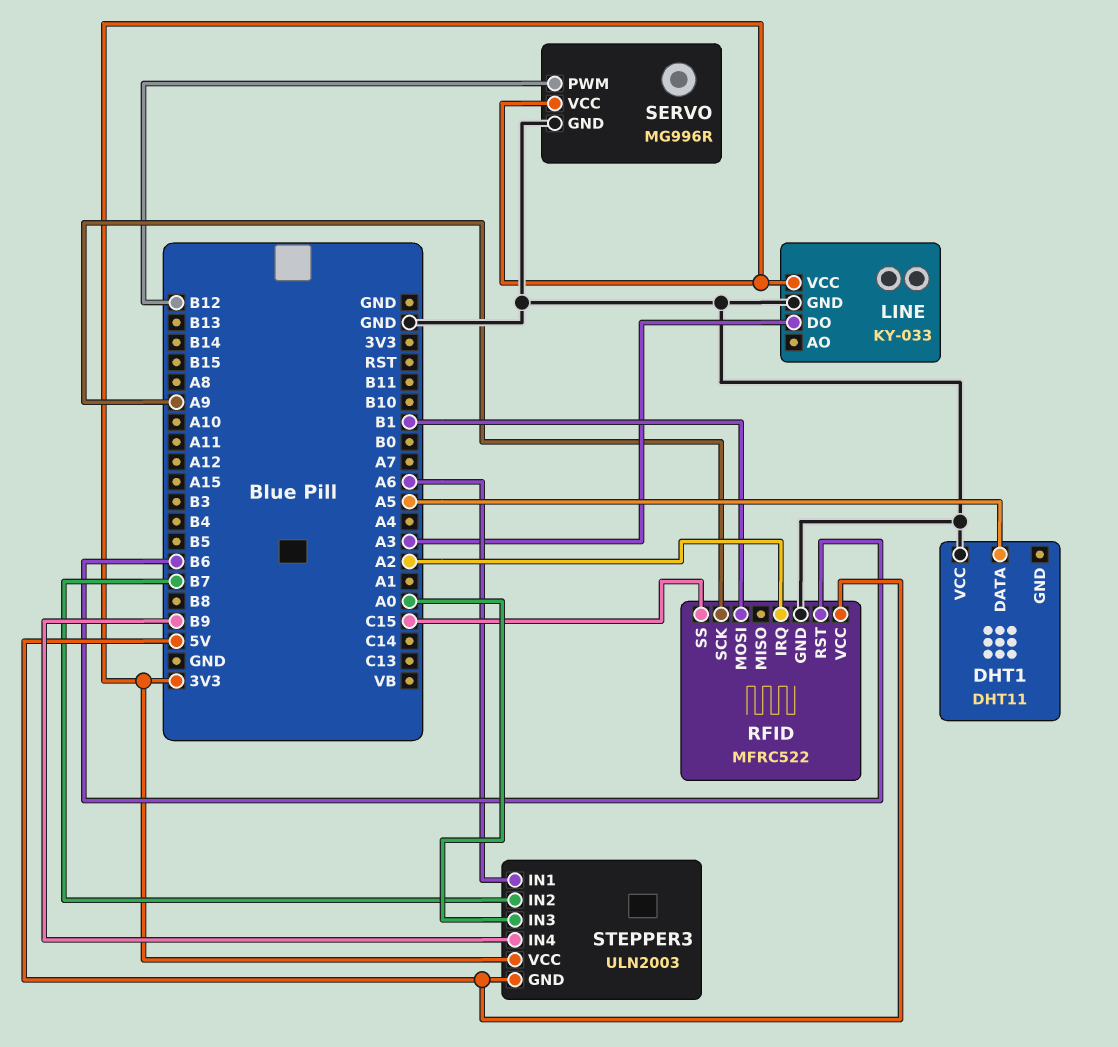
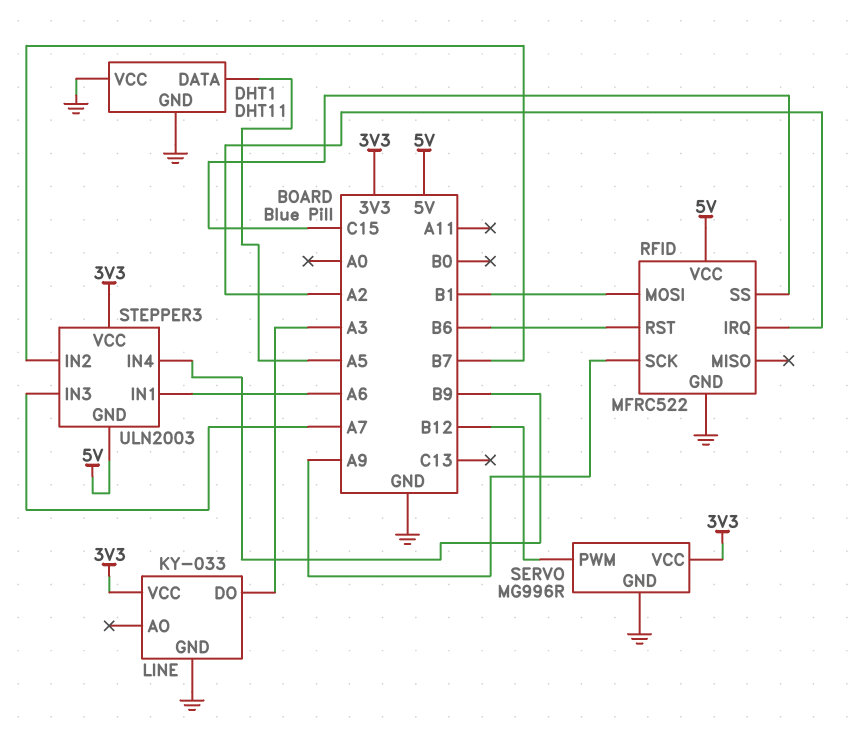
DHT1 pin GND: none -> GND
STEPPER3 pin IN3: A0 -> A7

